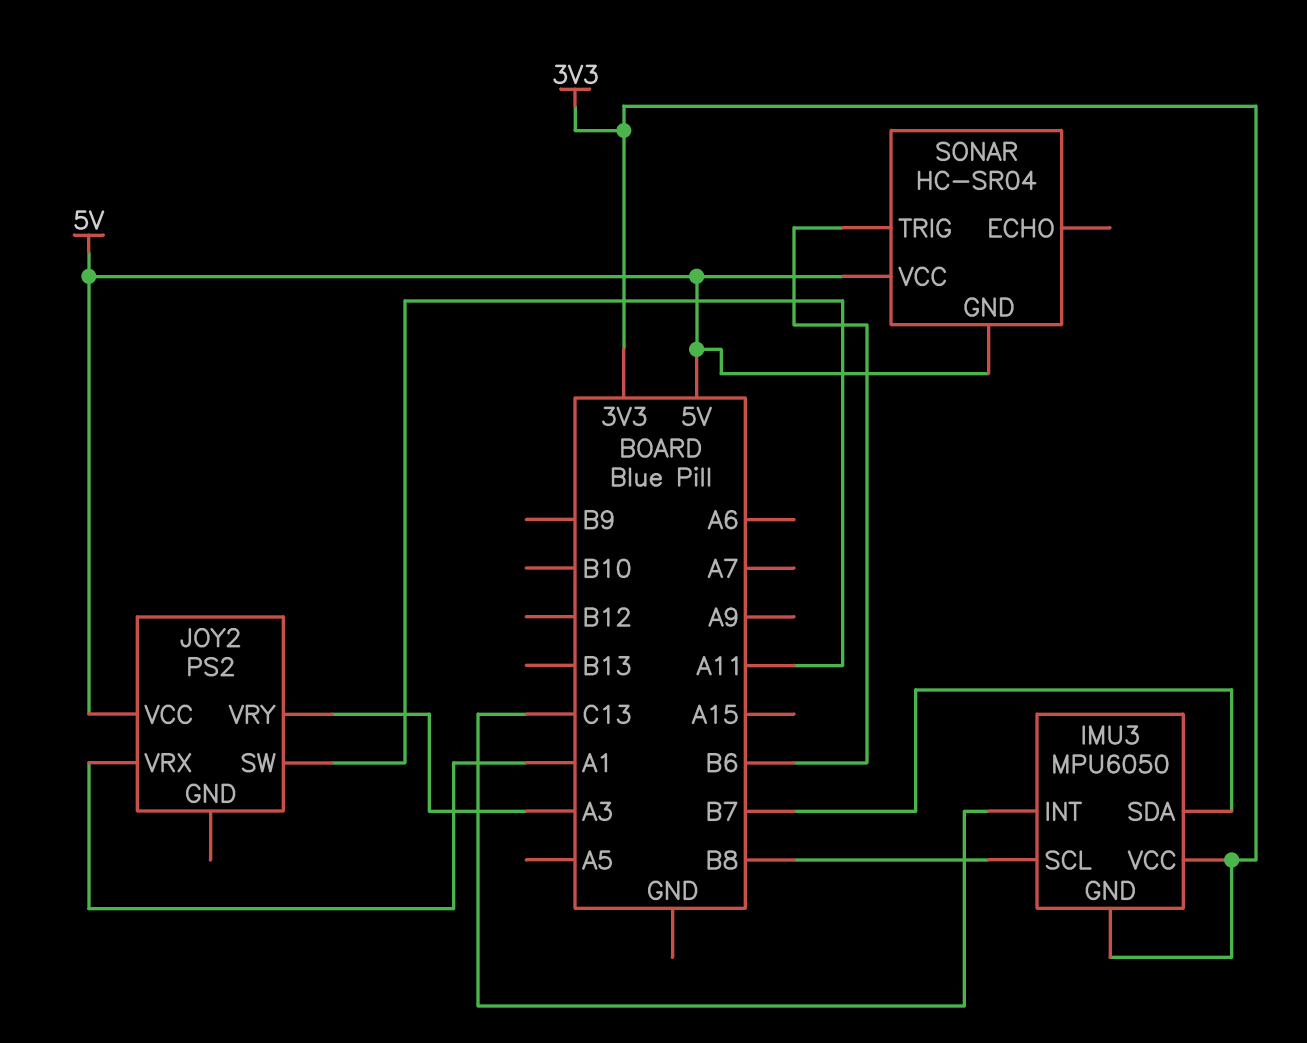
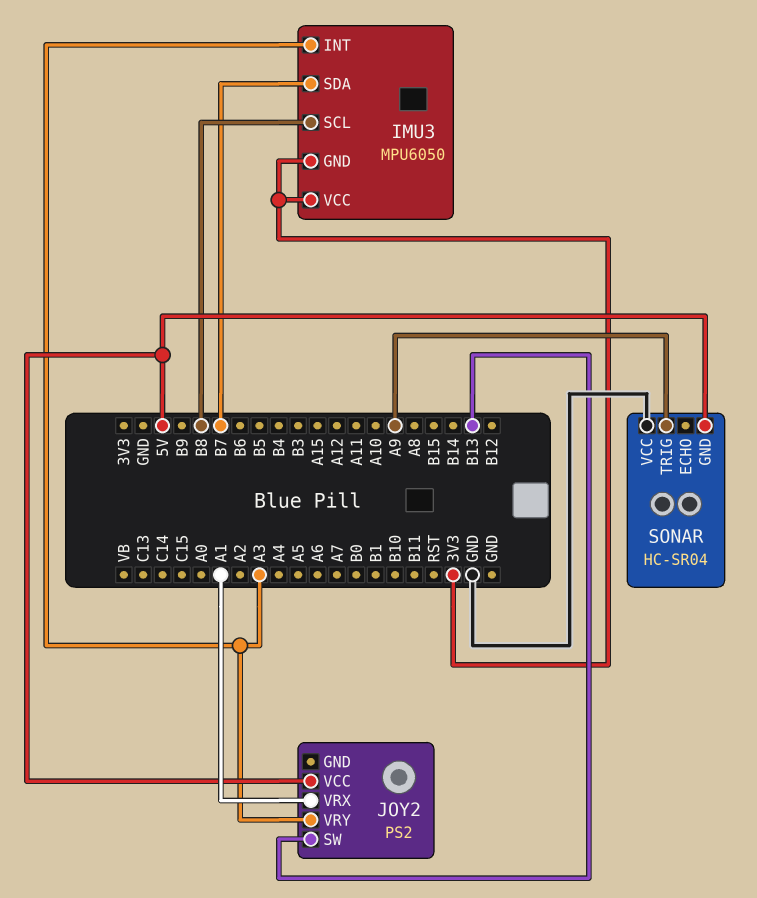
IMU3 pin INT: C13 -> A3
JOY2 pin SW: A11 -> B13
SONAR pin TRIG: B6 -> A9
SONAR pin VCC: 5V -> GND

